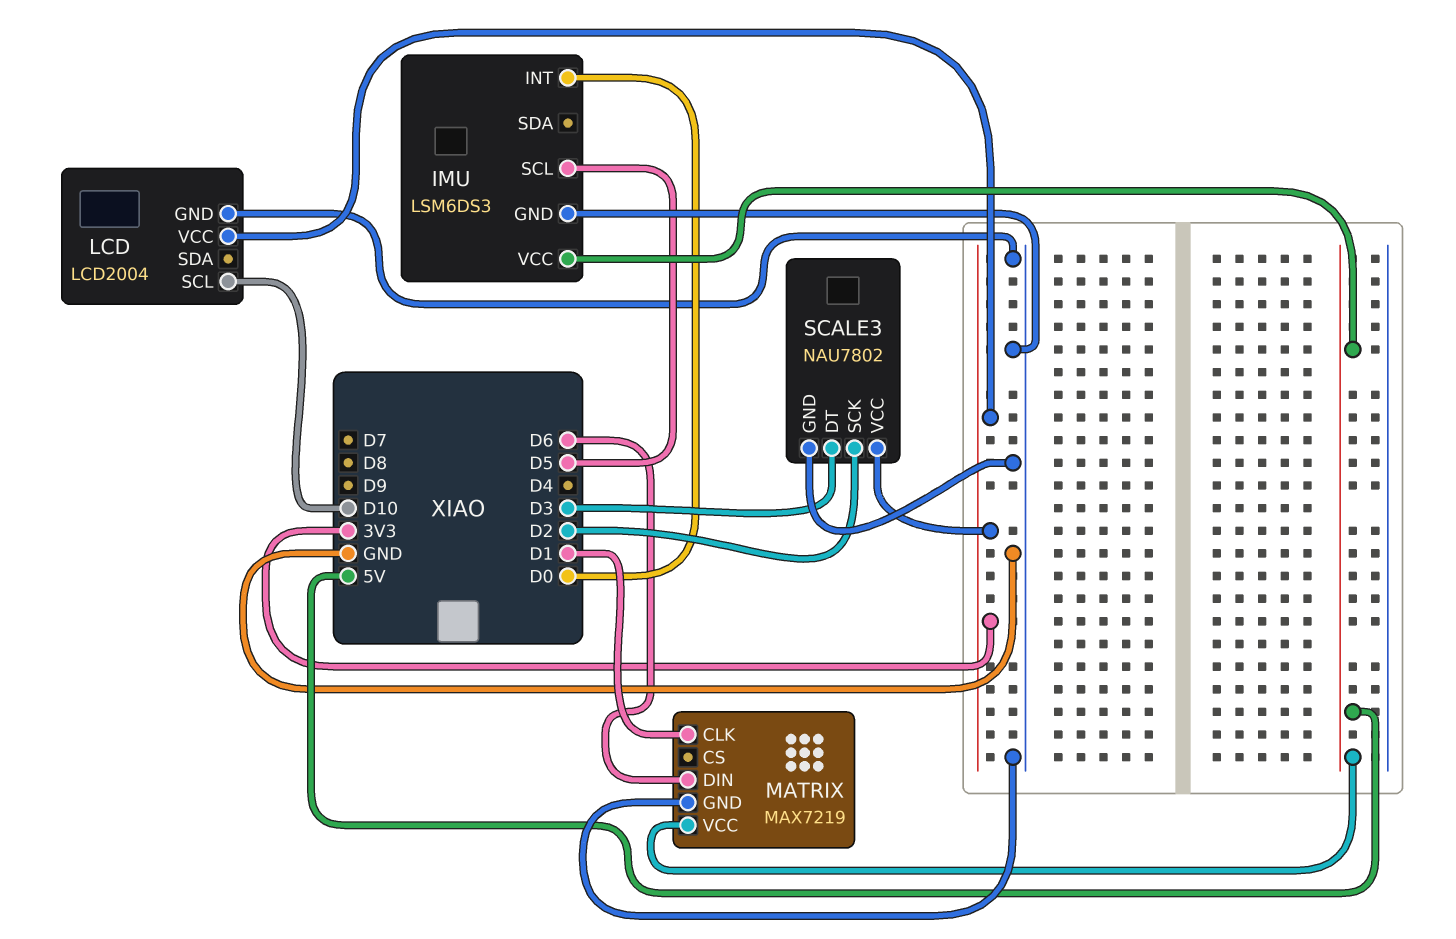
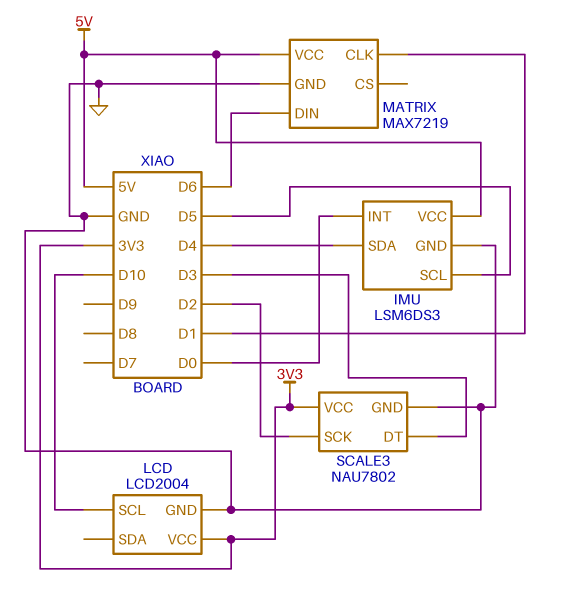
IMU pin SDA: none -> D4

